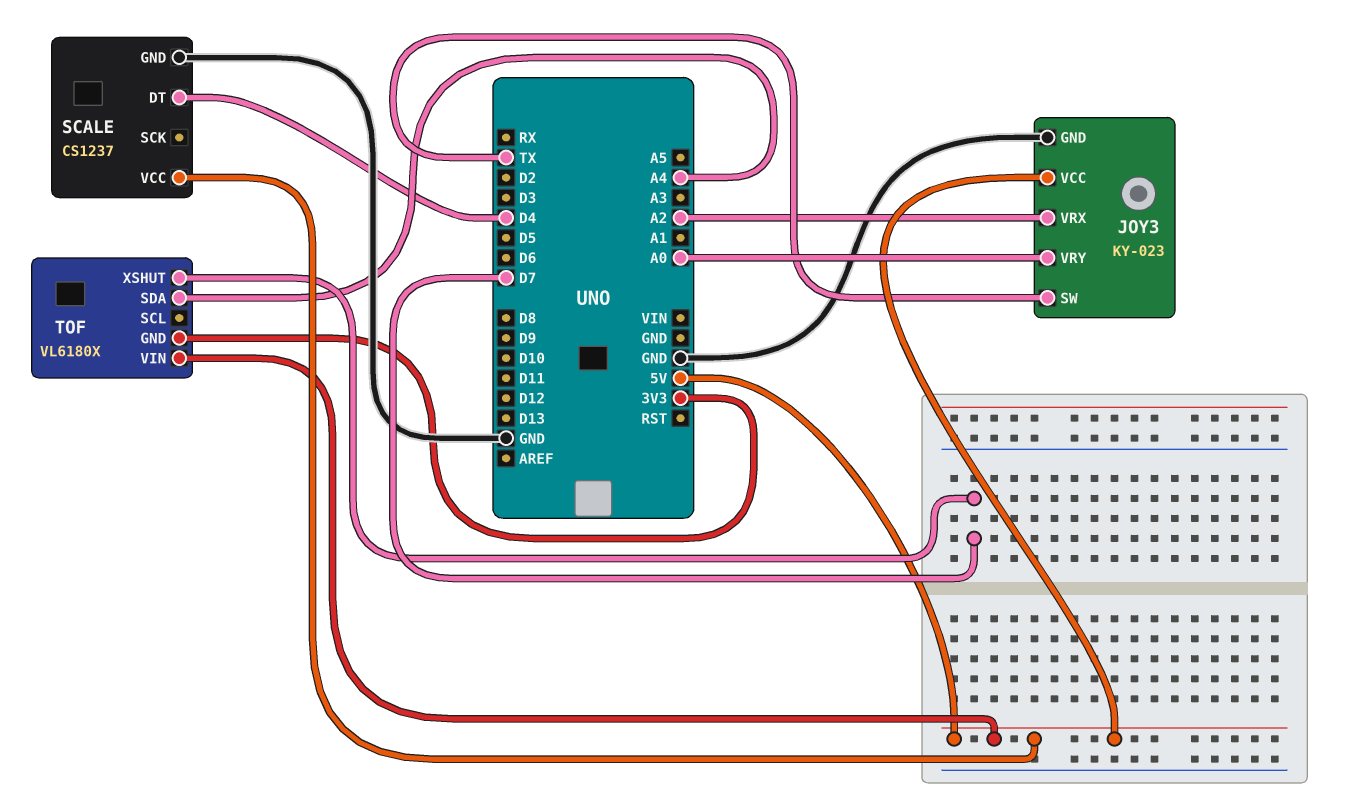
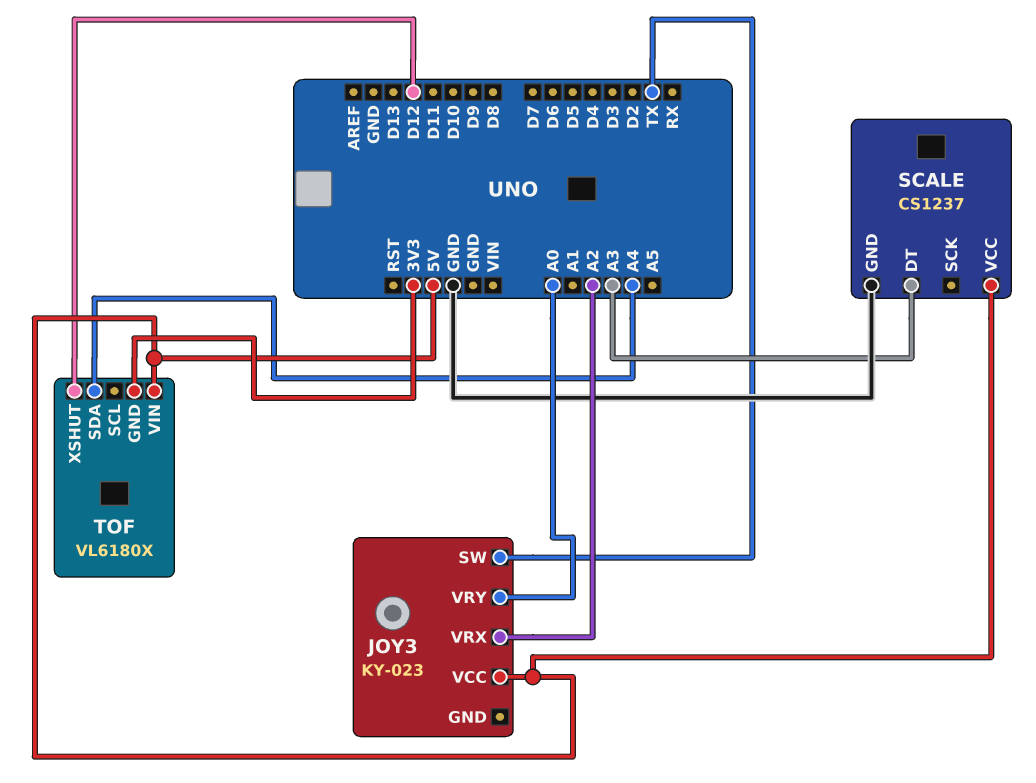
JOY3 pin GND: GND -> none
SCALE pin DT: D4 -> A3
TOF pin XSHUT: D7 -> D12

